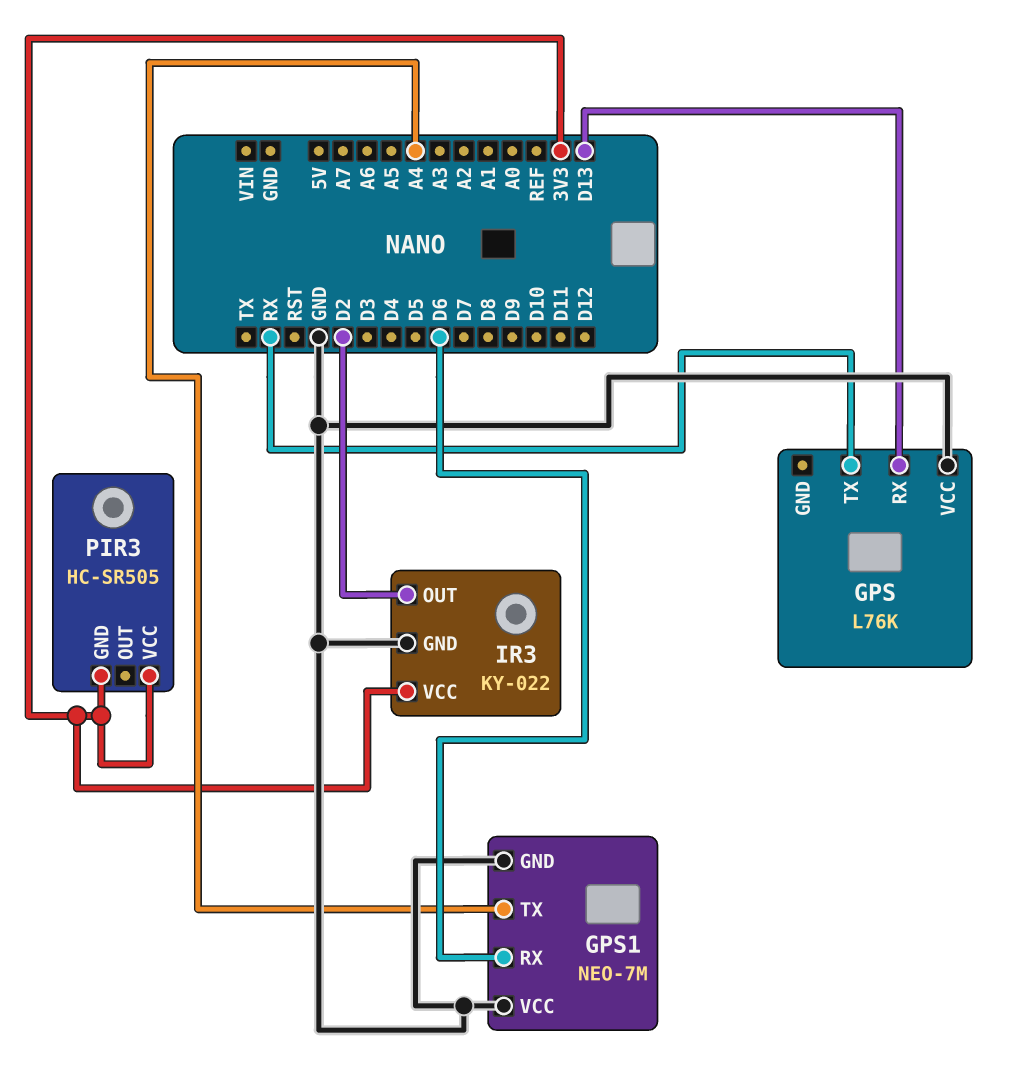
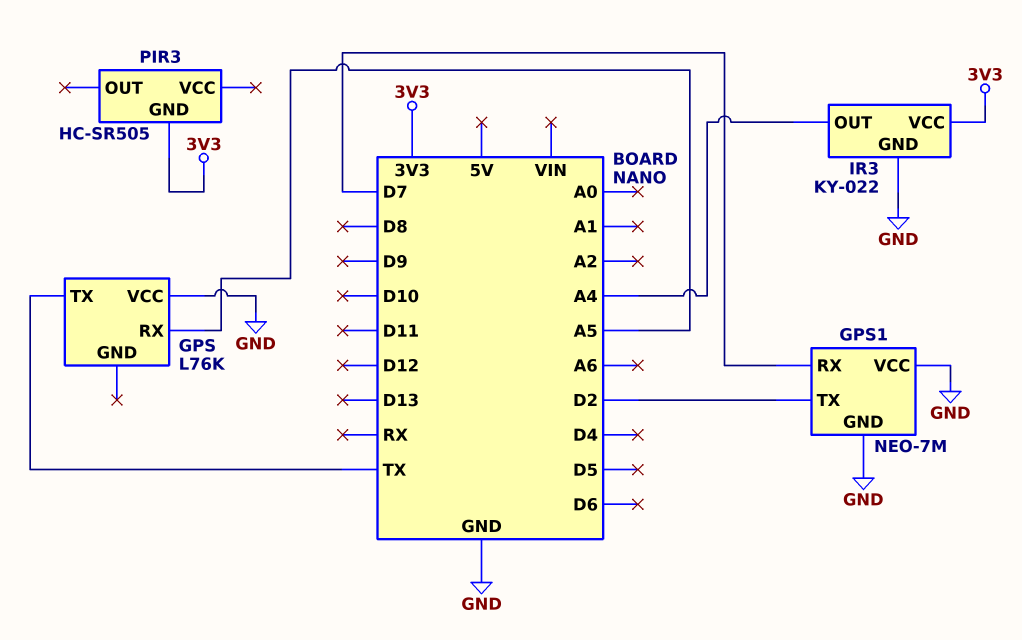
GPS pin RX: D13 -> A5
GPS pin TX: RX -> TX
GPS1 pin RX: D6 -> D7
GPS1 pin TX: A4 -> D2
IR3 pin OUT: D2 -> A4
PIR3 pin VCC: 3V3 -> none

